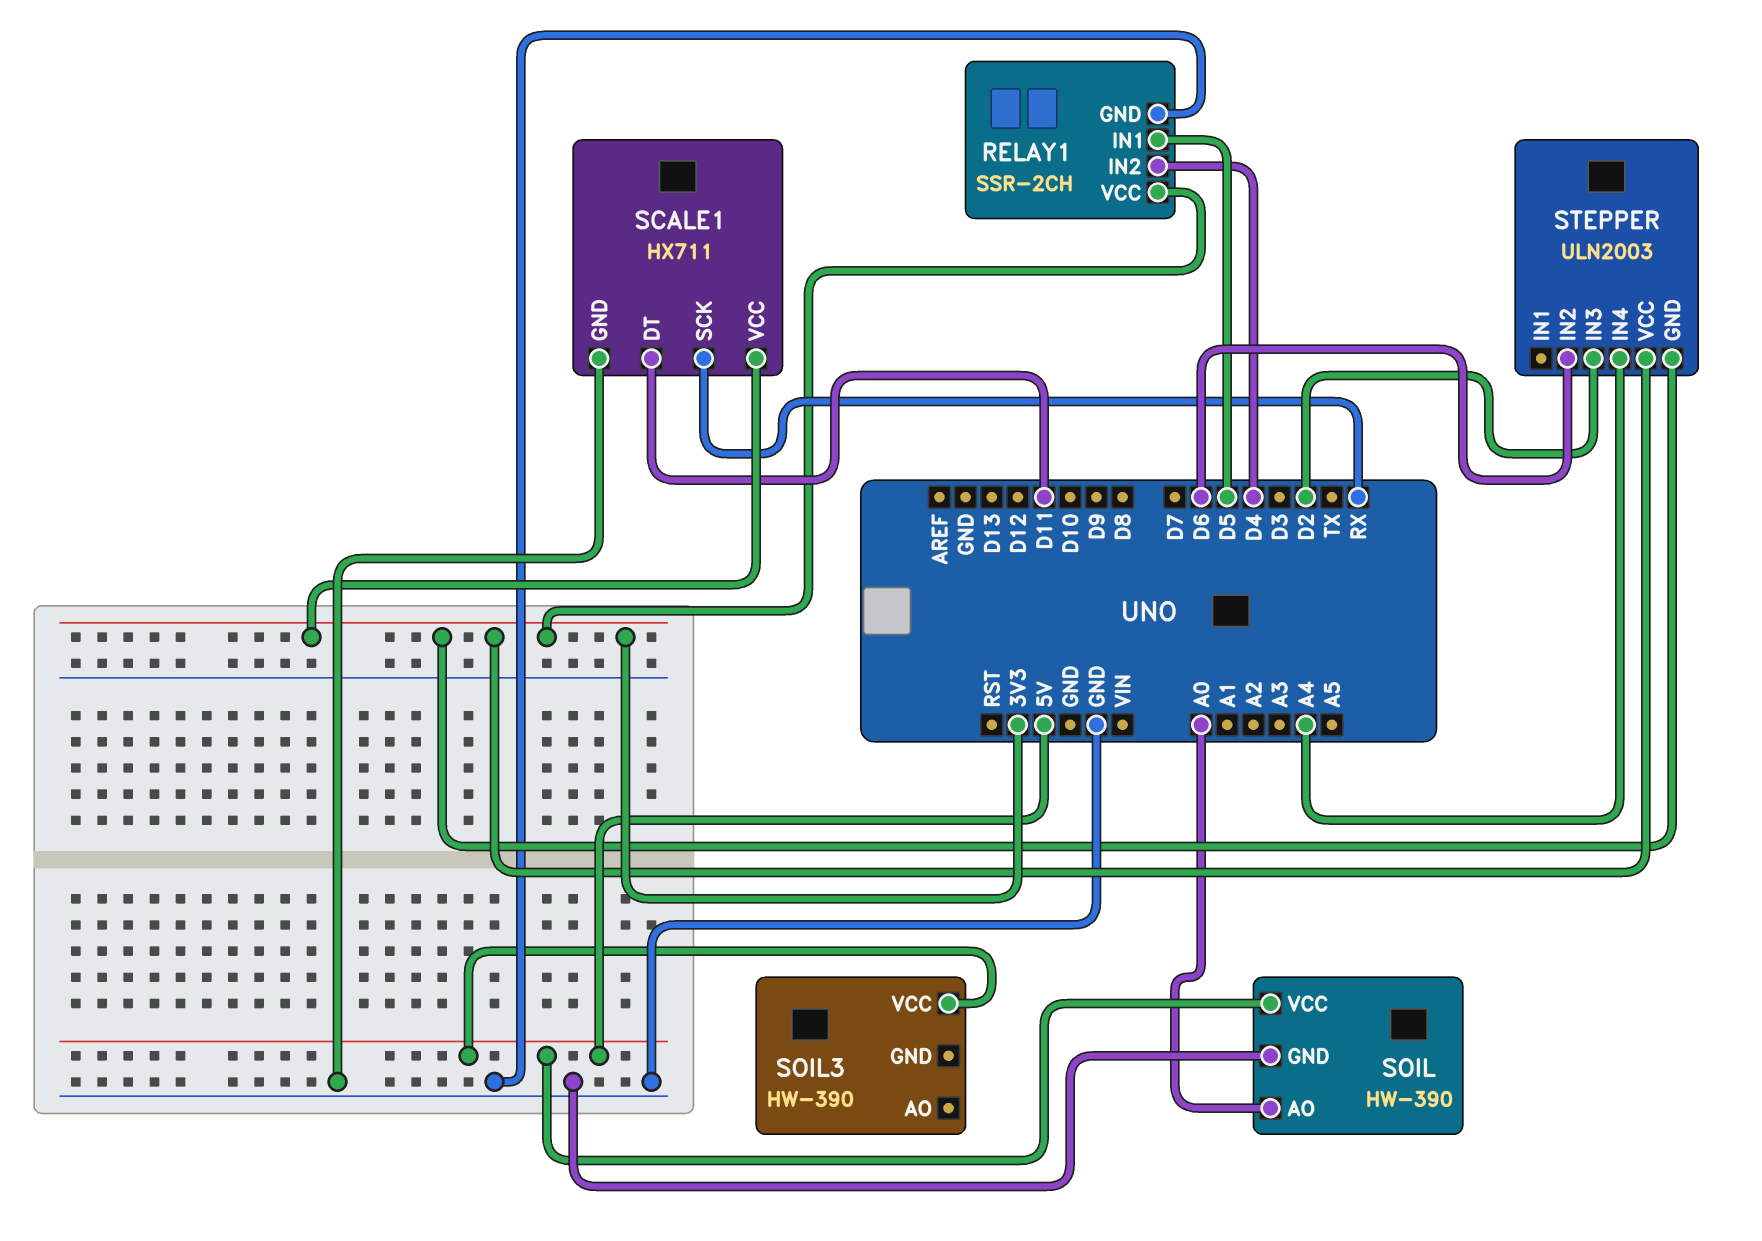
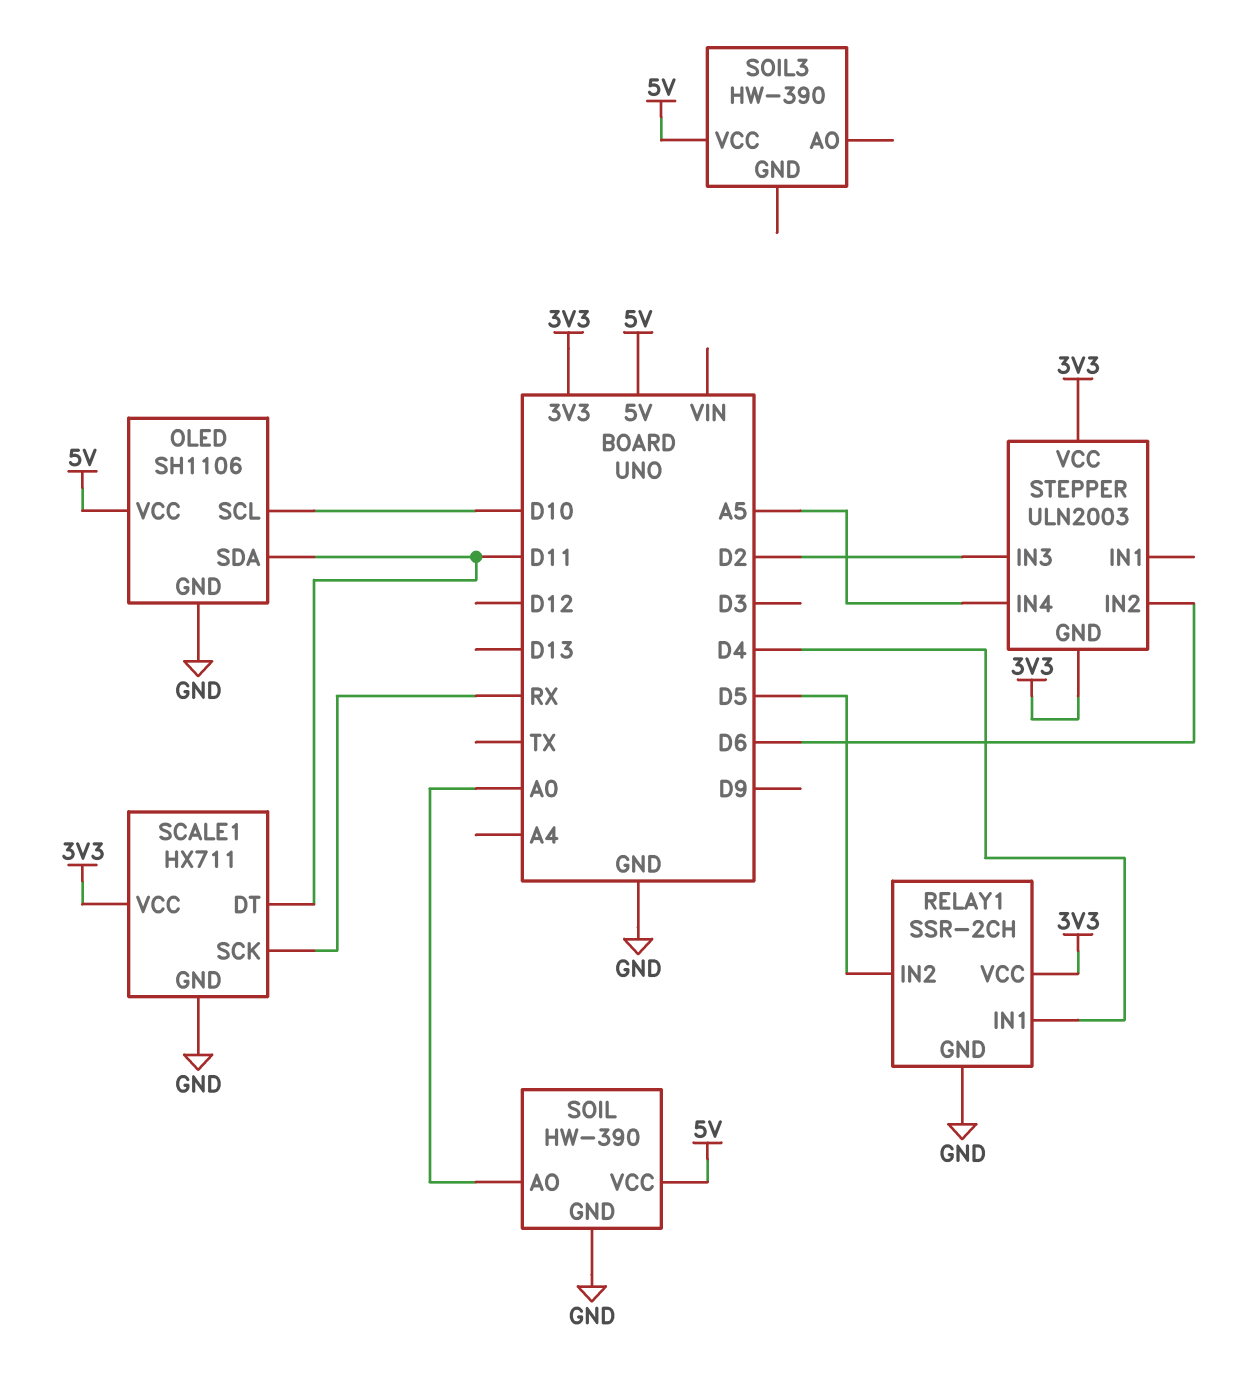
OLED: none -> SH1106
OLED pin GND: none -> GND
OLED pin SCL: none -> D10
OLED pin SDA: none -> D11
OLED pin VCC: none -> 5V
RELAY1 pin IN1: D5 -> D4
RELAY1 pin IN2: D4 -> D5
STEPPER pin IN4: A4 -> A5

